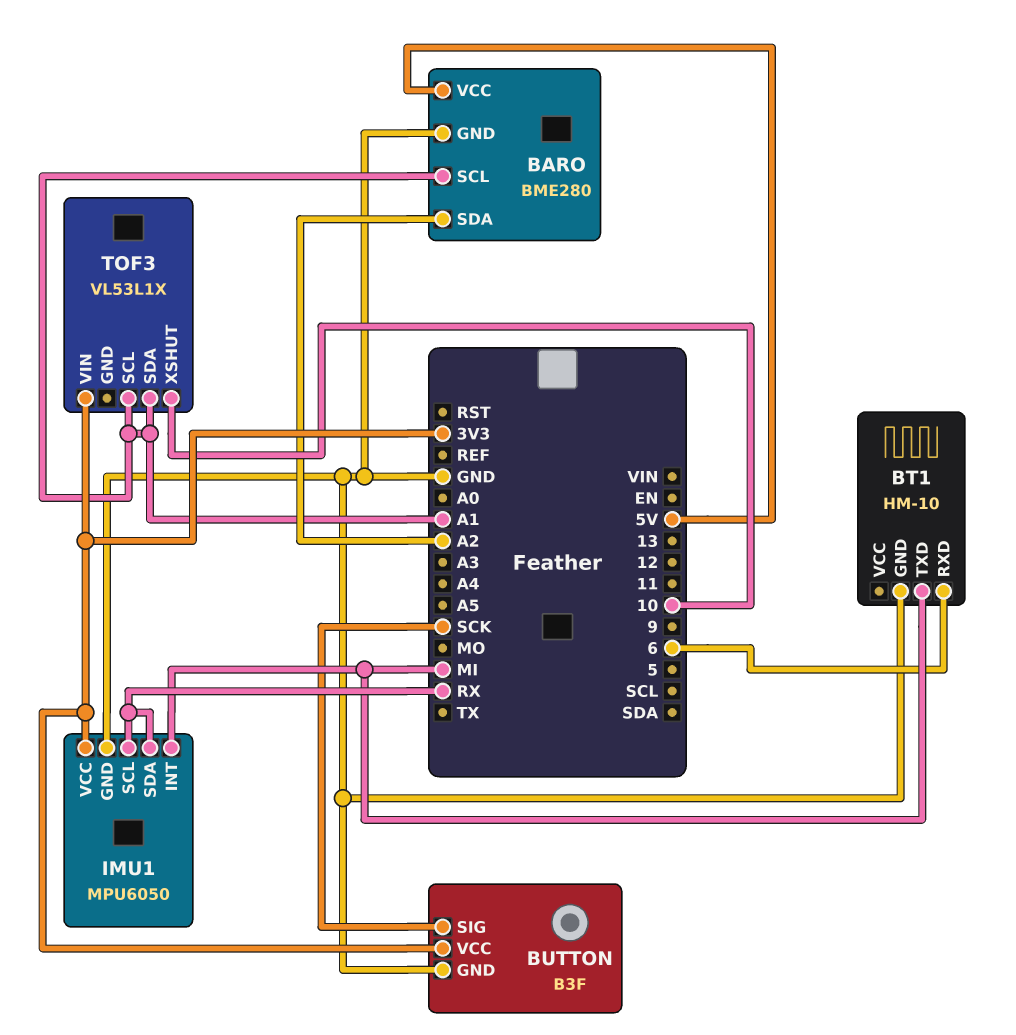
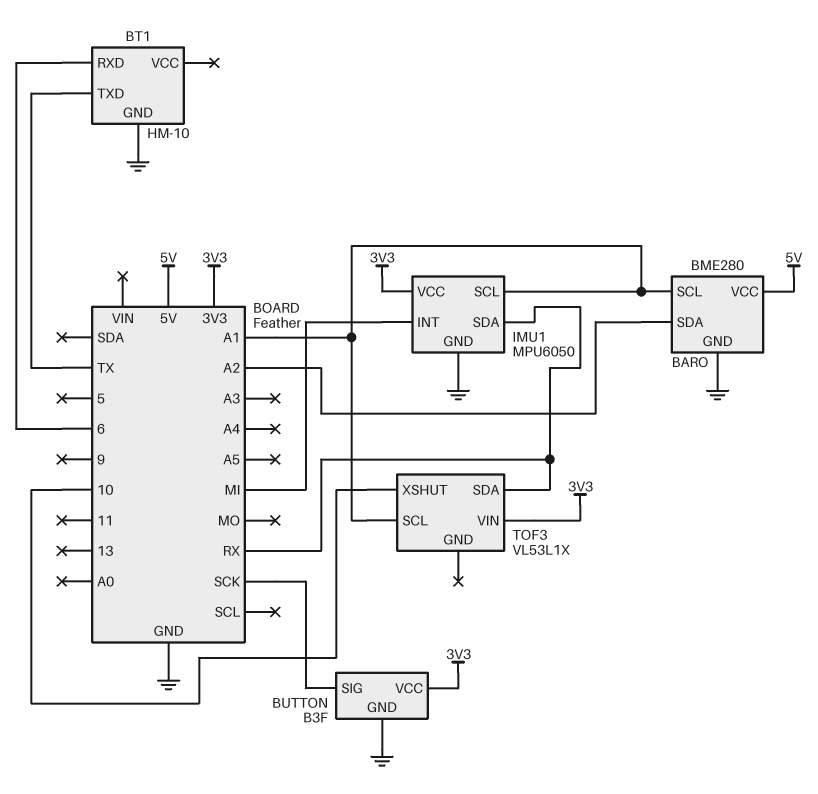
BT1 pin TXD: MI -> TX
IMU1 pin SCL: RX -> A1
TOF3 pin SDA: A1 -> RX

